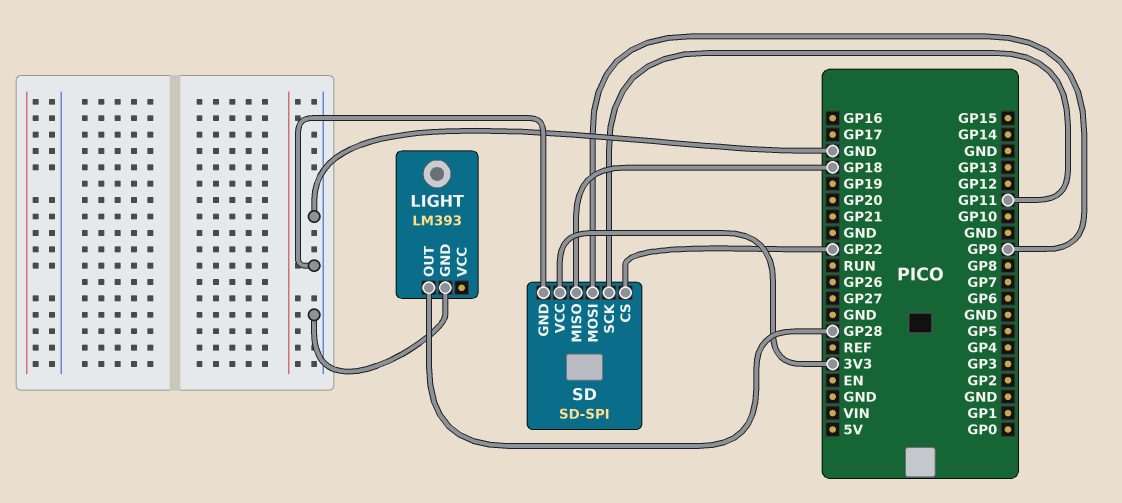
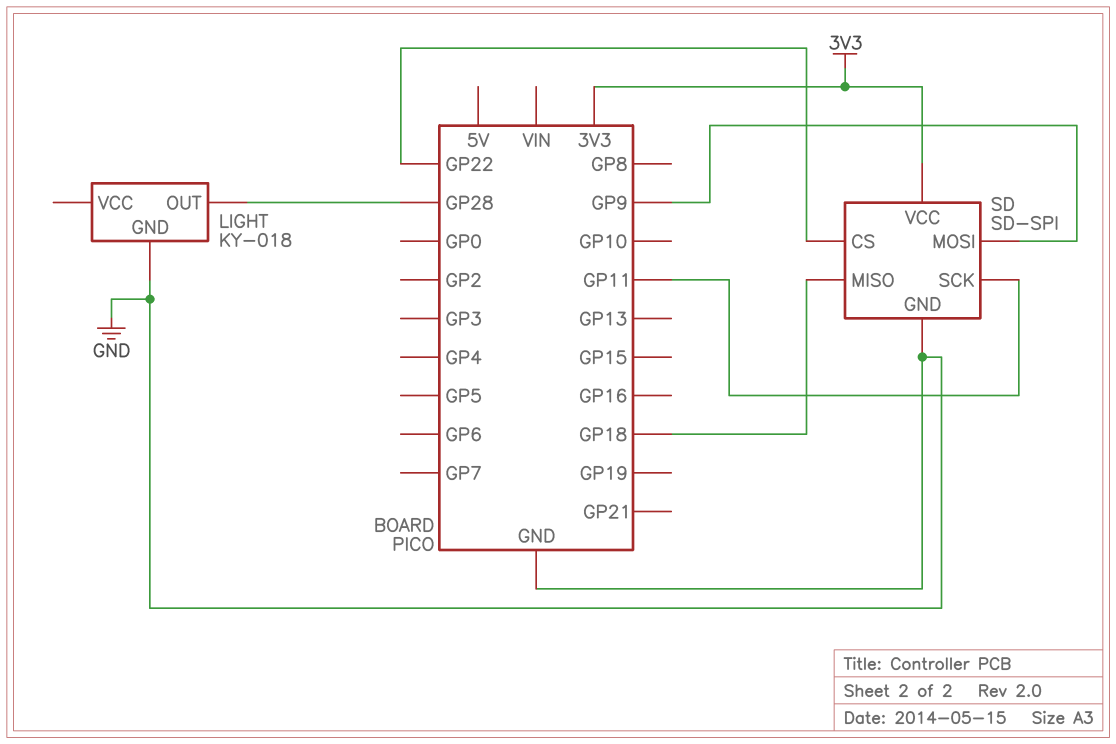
LIGHT: LM393 -> KY-018

